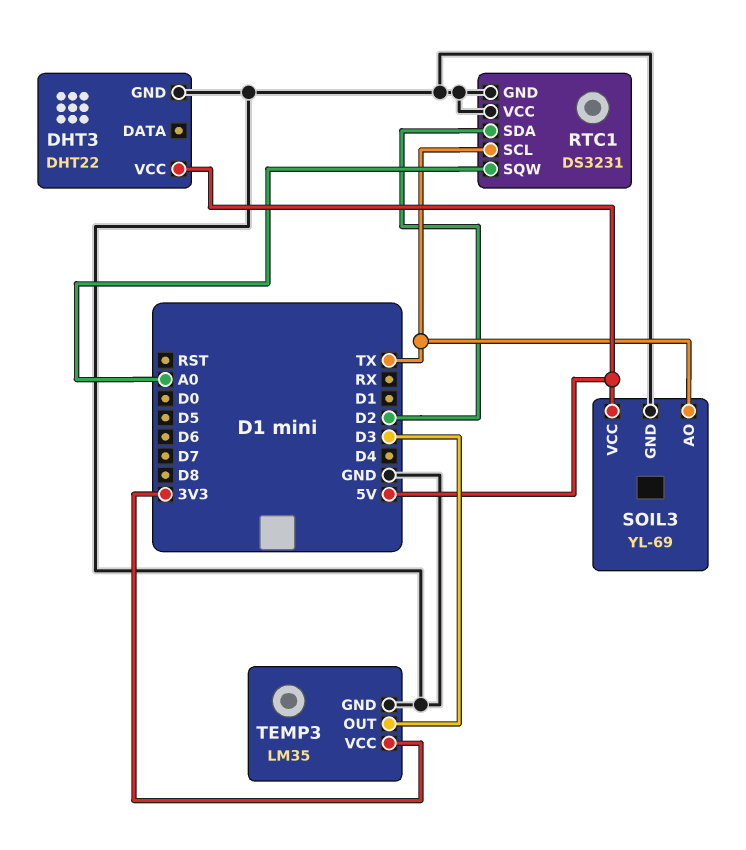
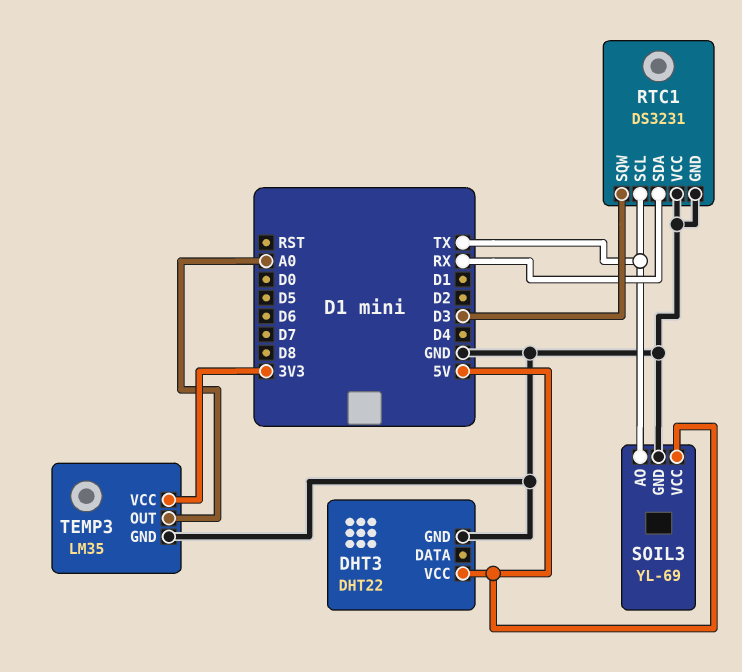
RTC1 pin SDA: D2 -> RX
RTC1 pin SQW: A0 -> D3
TEMP3 pin OUT: D3 -> A0

